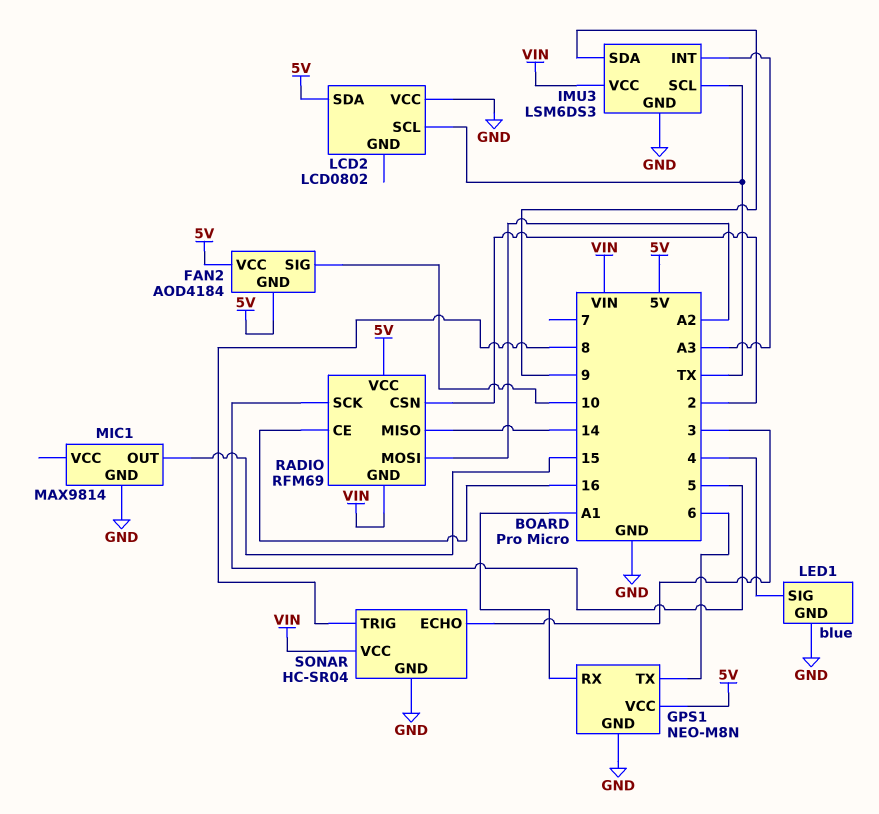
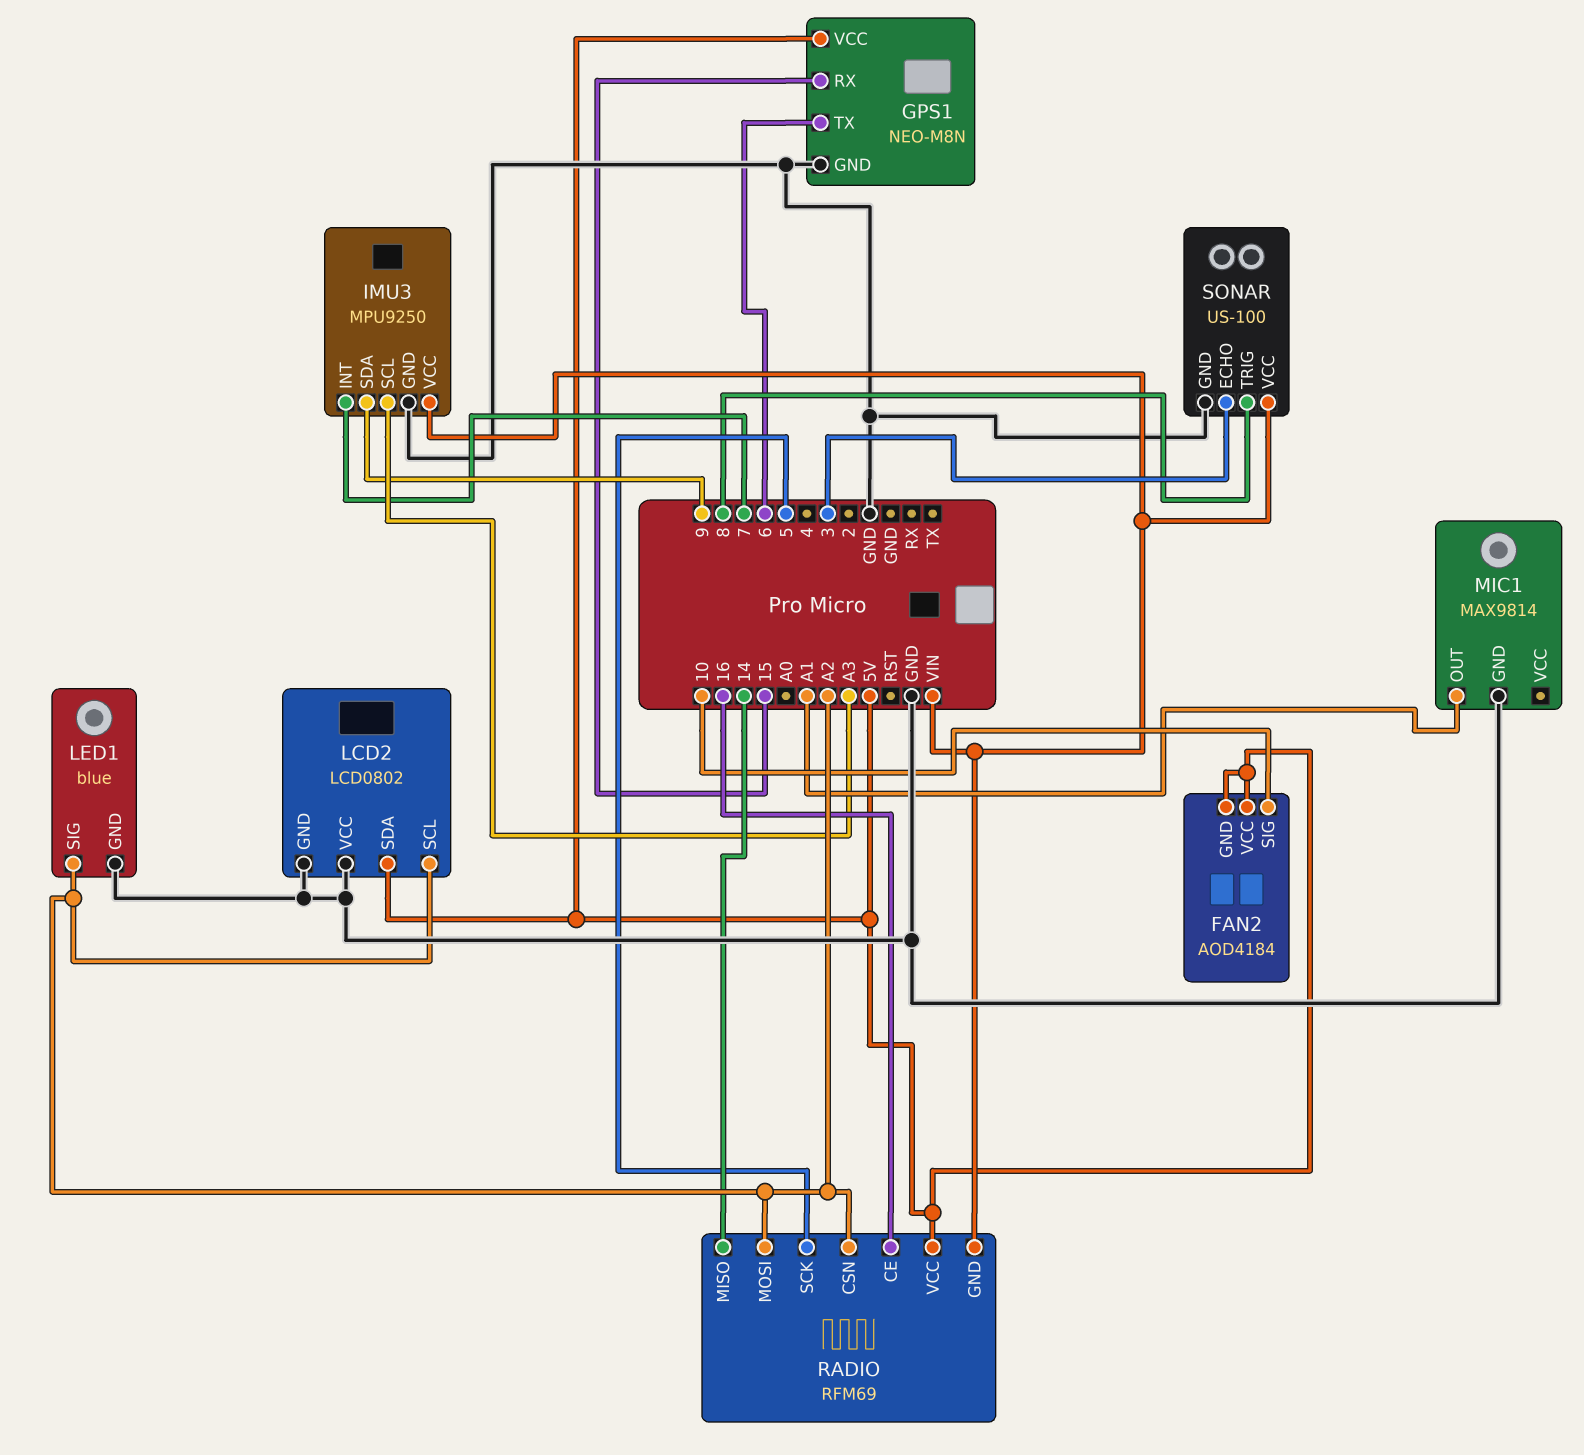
GPS1 pin RX: A1 -> 15
IMU3: LSM6DS3 -> MPU9250
IMU3 pin INT: A3 -> 7
IMU3 pin SCL: TX -> A3
LCD2 pin GND: none -> GND
LCD2 pin SCL: TX -> A2
LED1 pin SIG: 4 -> A2
MIC1 pin OUT: 15 -> A1
RADIO pin CSN: 2 -> A2
SONAR: HC-SR04 -> US-100

